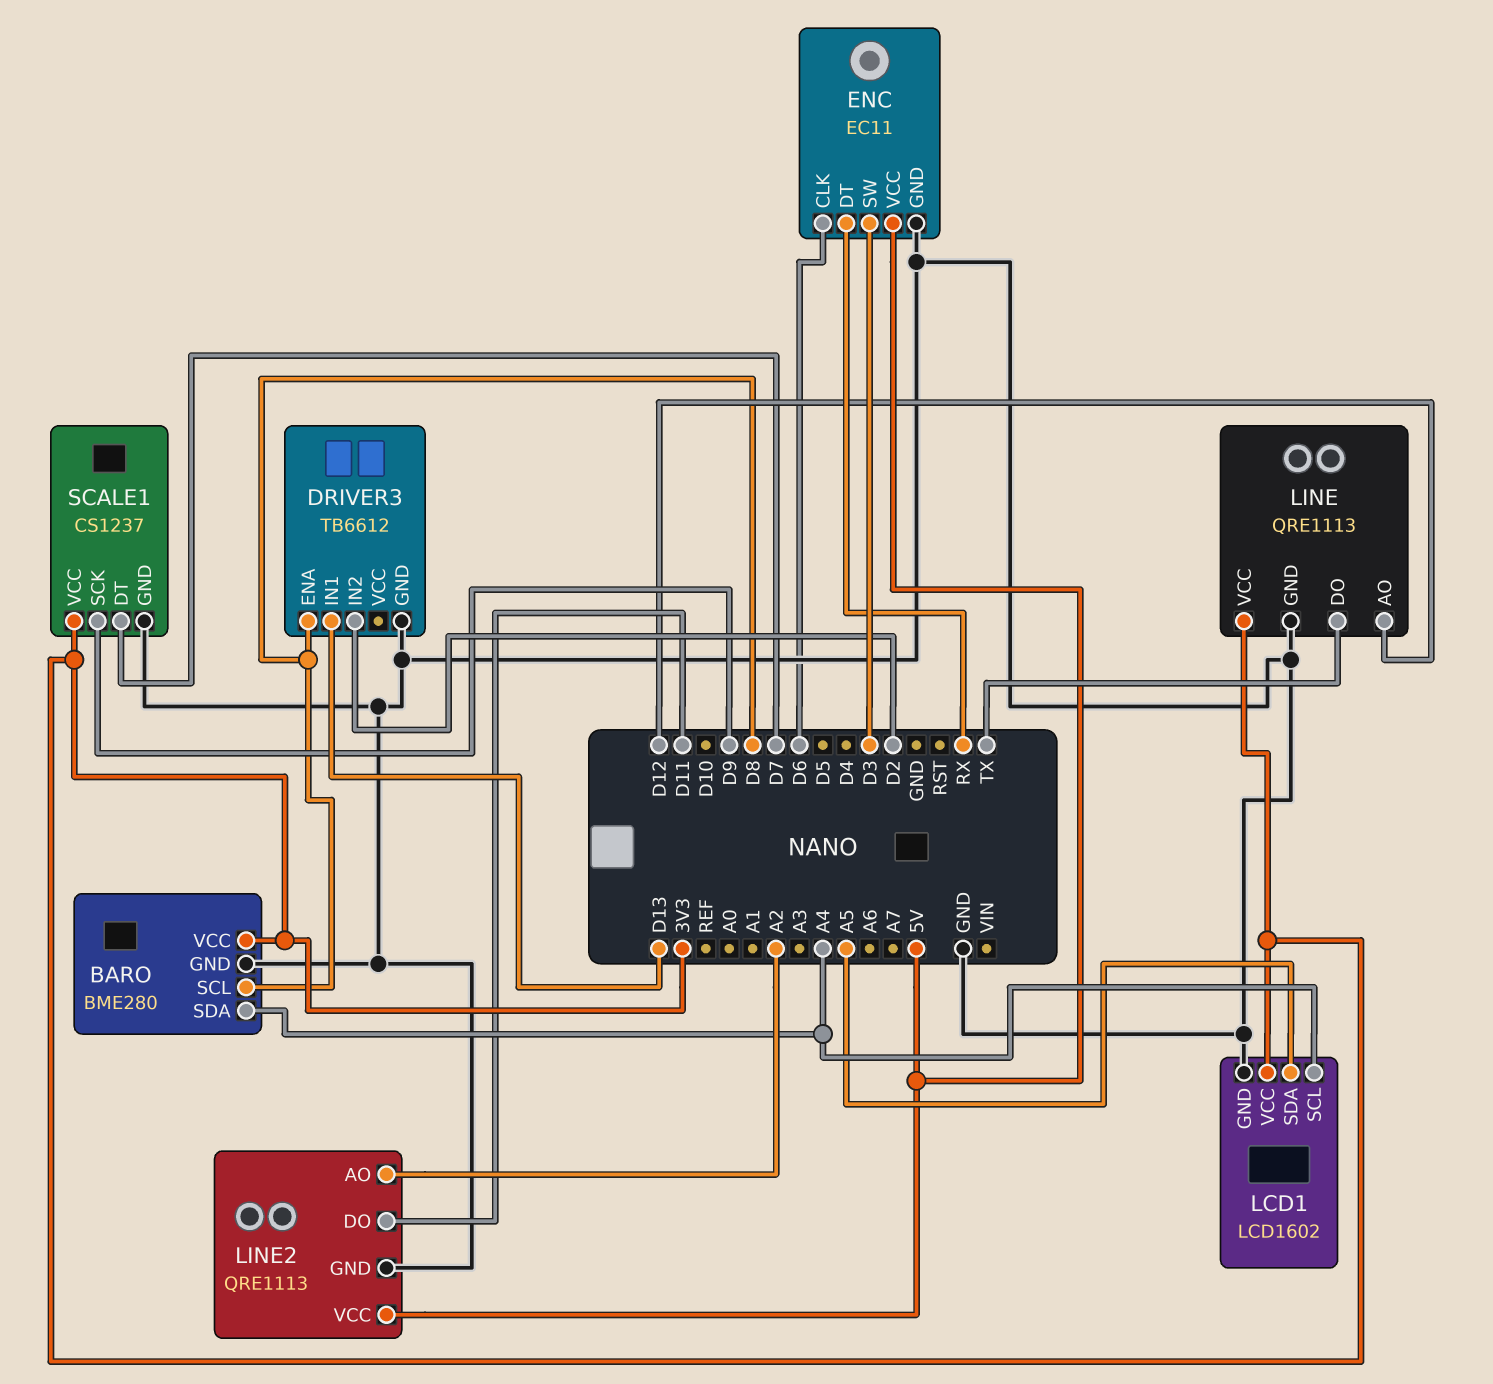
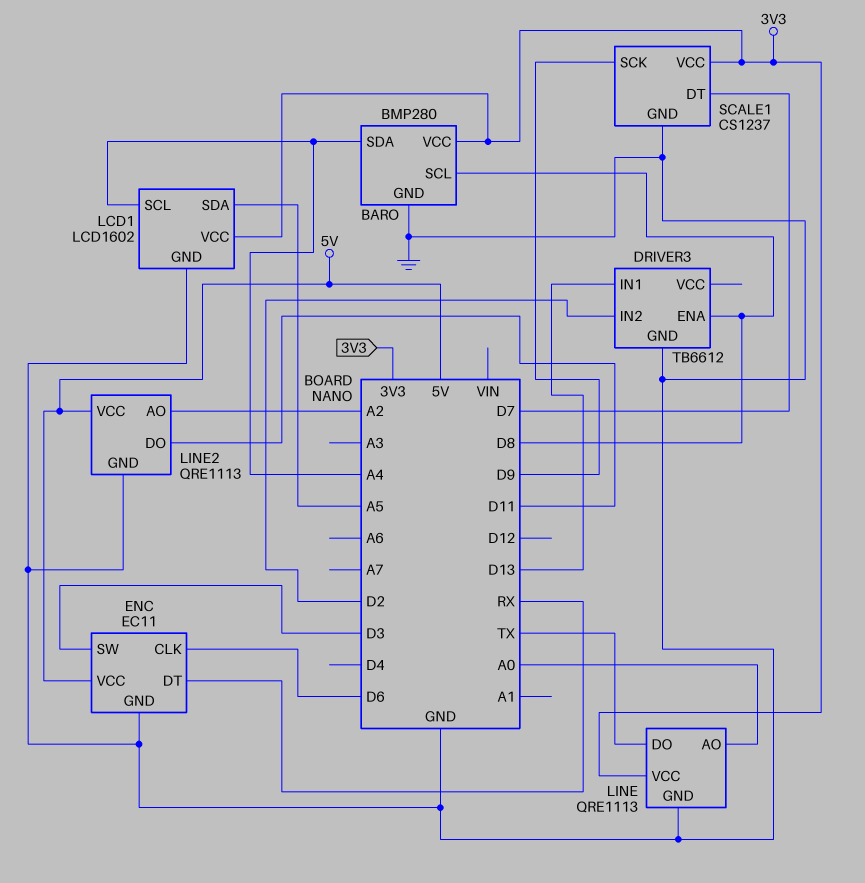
BARO: BME280 -> BMP280
LINE pin AO: D12 -> A0

